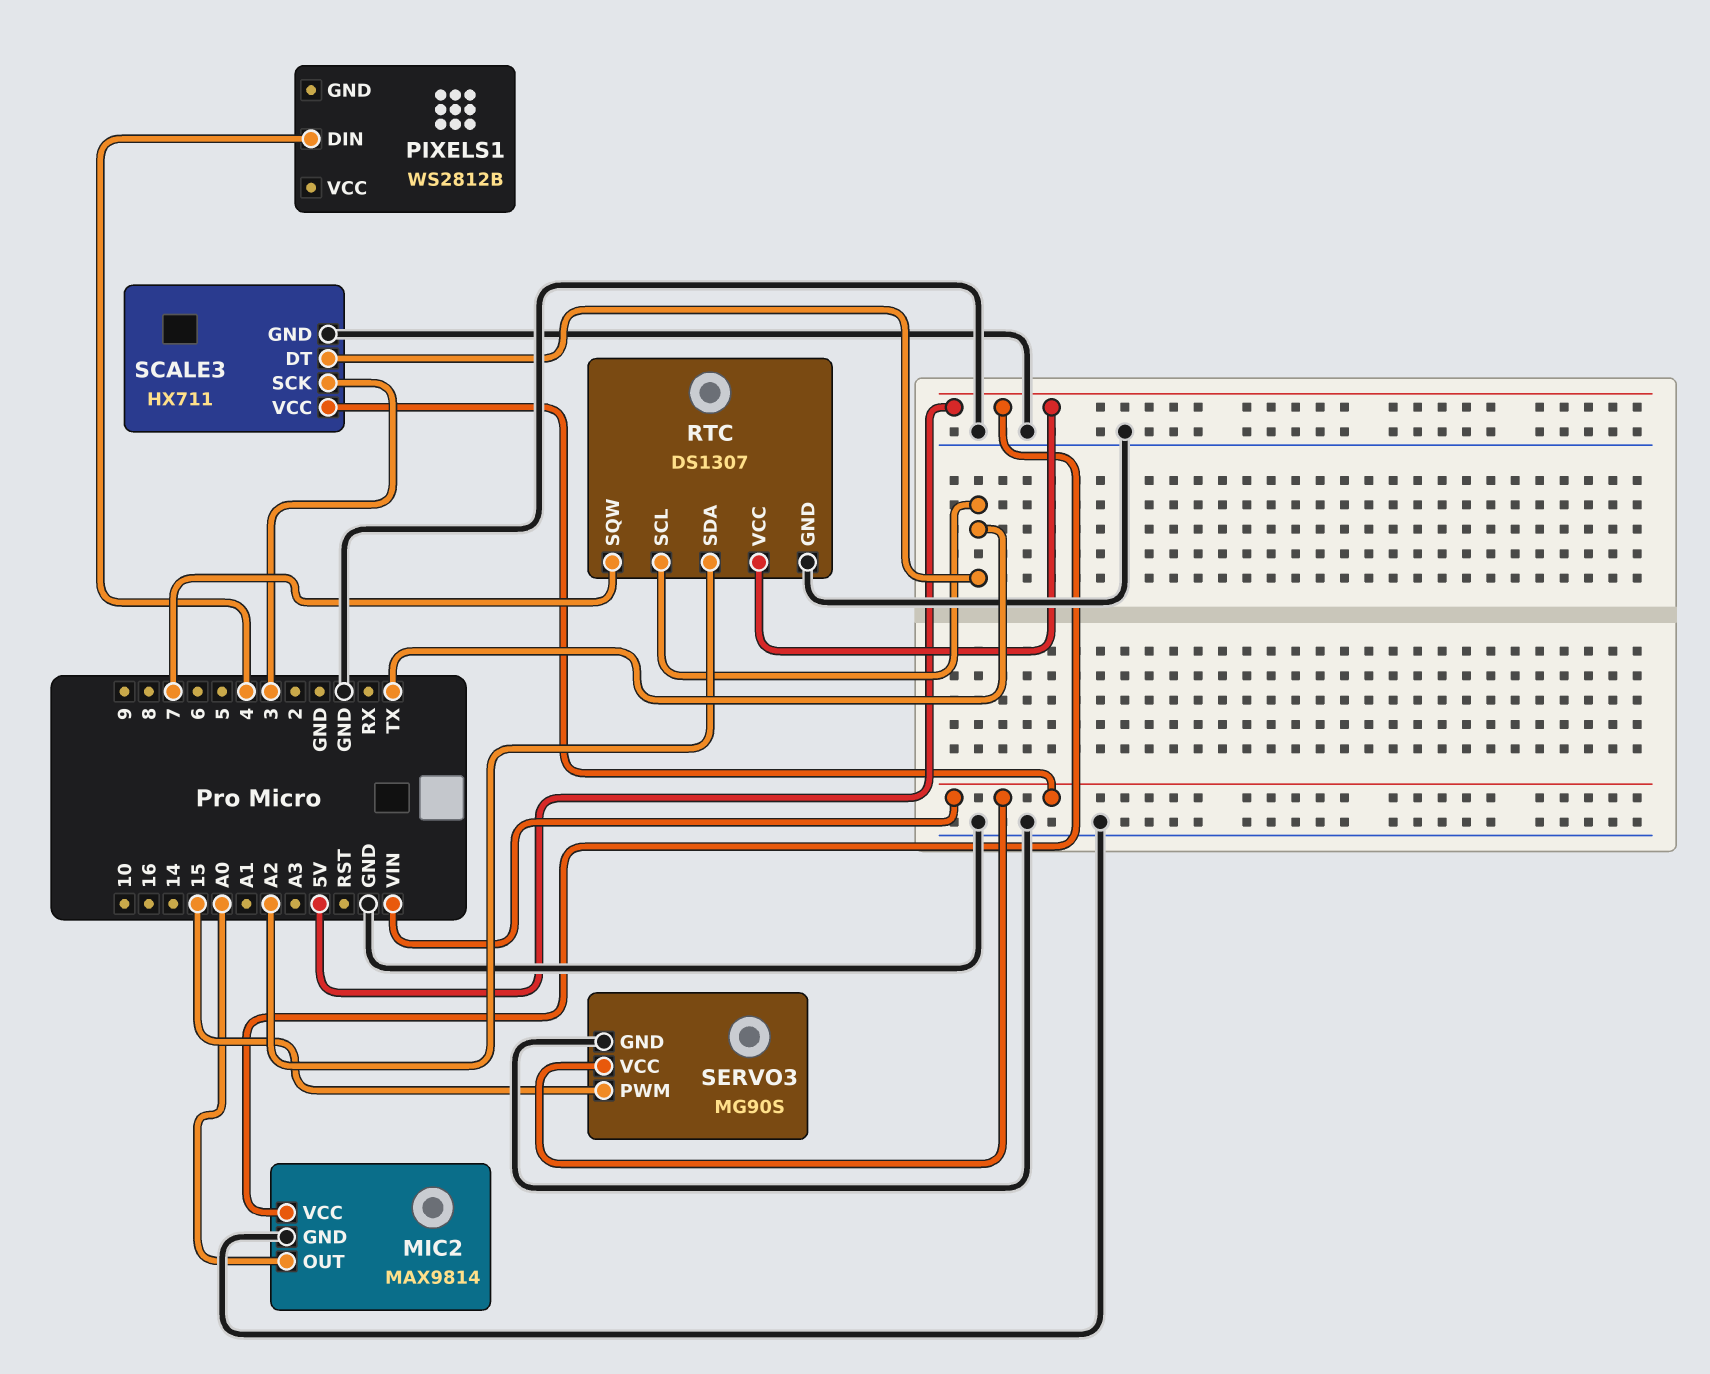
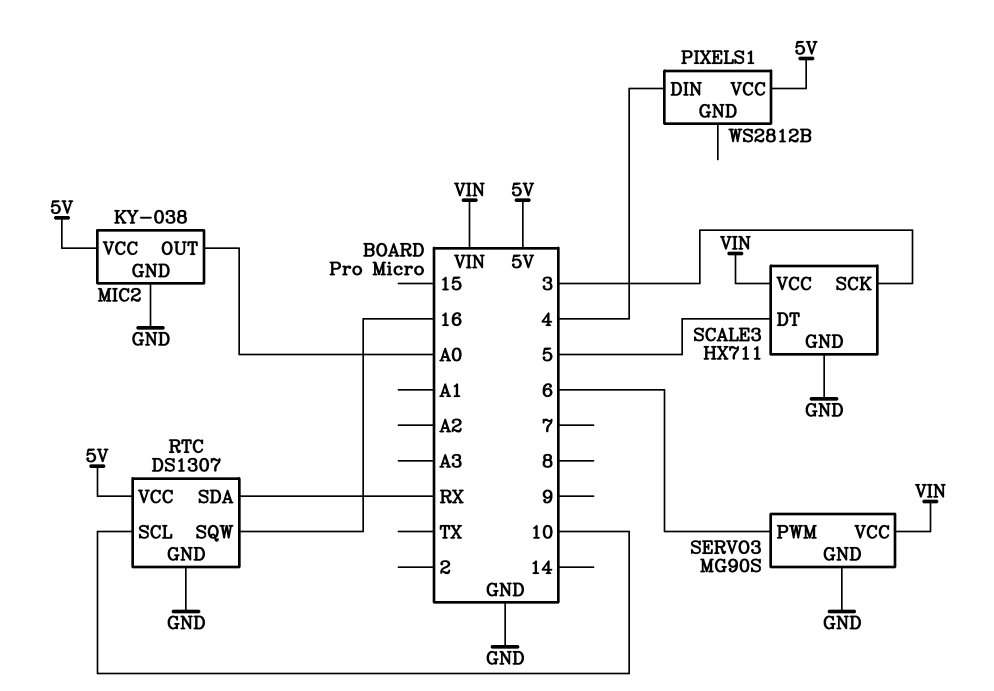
MIC2: MAX9814 -> KY-038
PIXELS1 pin VCC: none -> 5V
RTC pin SCL: TX -> 10
RTC pin SDA: A2 -> RX
RTC pin SQW: 7 -> 16
SCALE3 pin DT: TX -> 5
SERVO3 pin PWM: 15 -> 6

